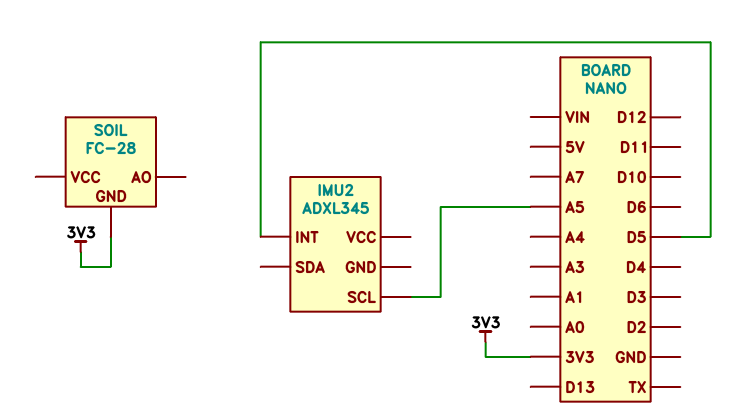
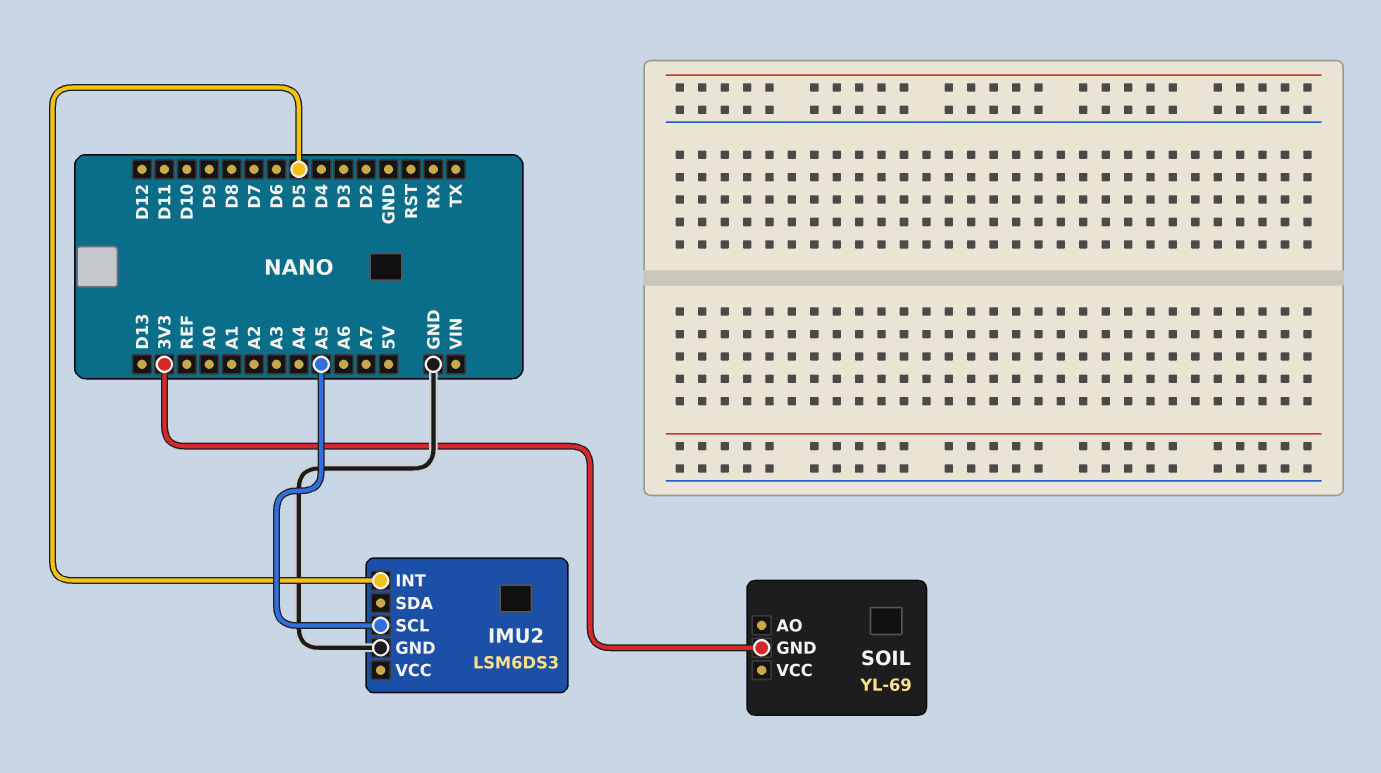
IMU2: ADXL345 -> LSM6DS3
IMU2 pin GND: none -> GND
SOIL: FC-28 -> YL-69

